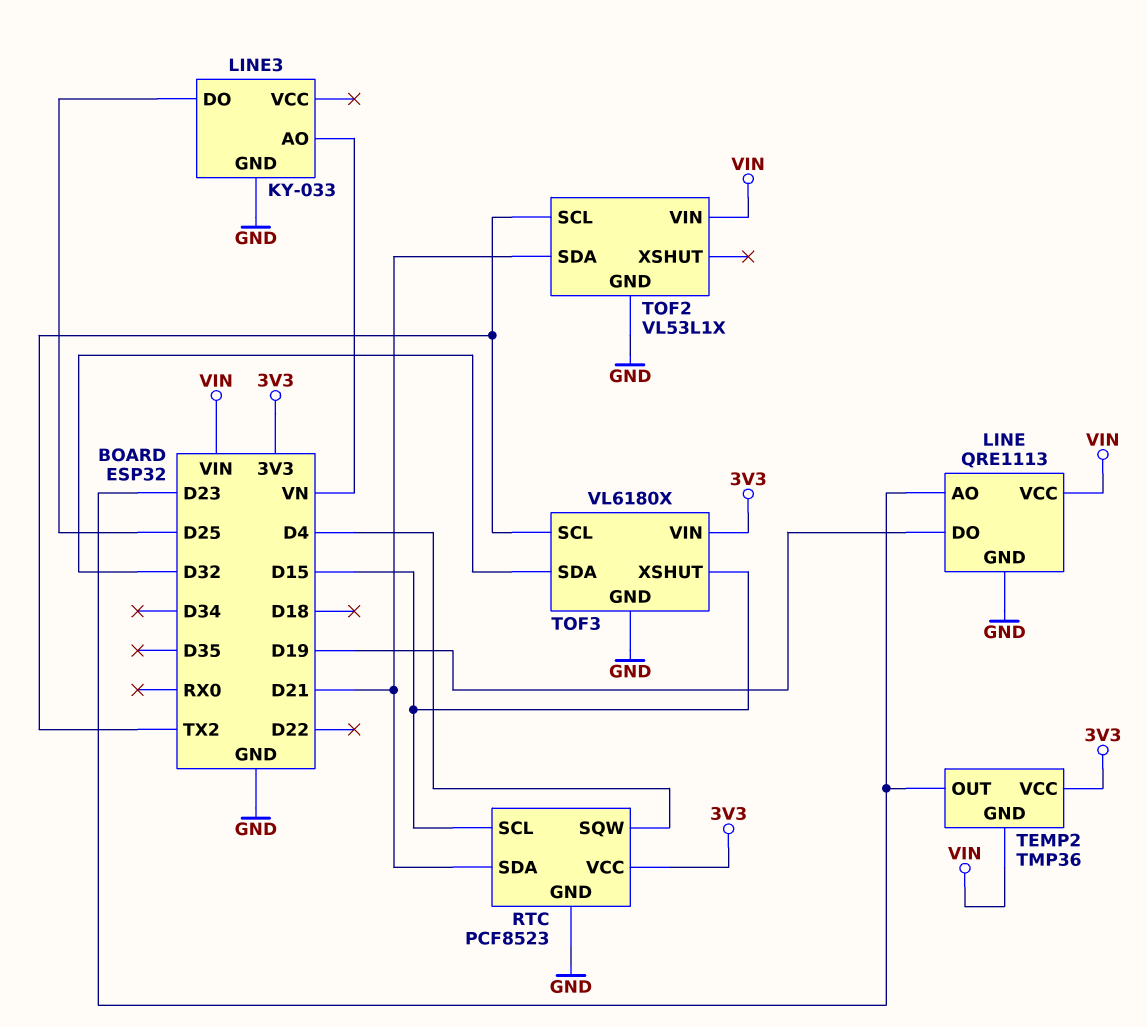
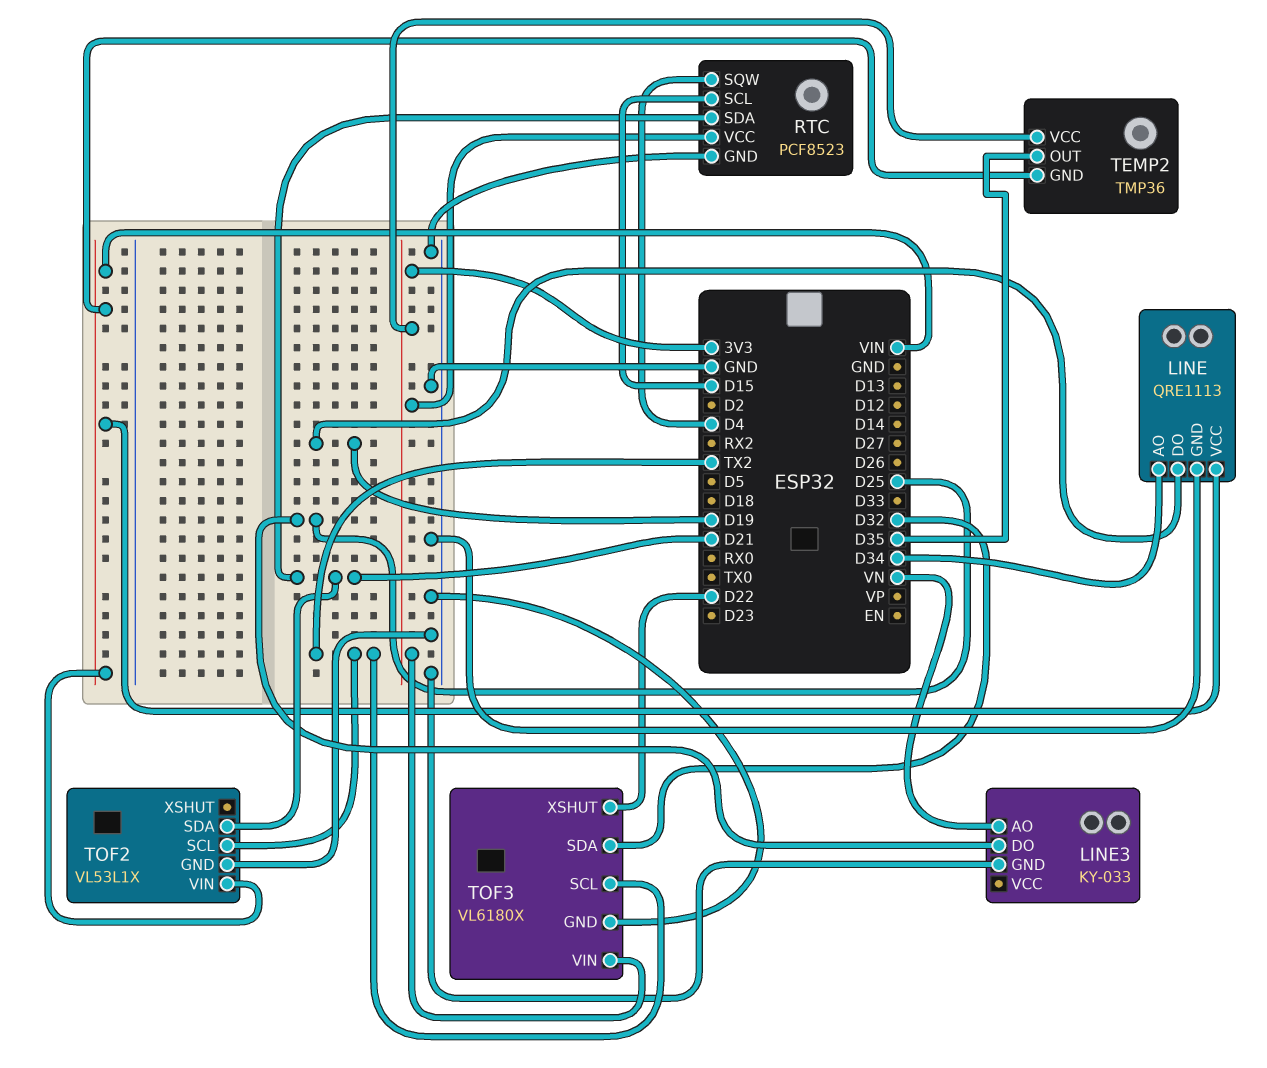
LINE pin AO: D23 -> D34
TEMP2 pin OUT: D23 -> D35
TOF3 pin XSHUT: D15 -> D22

